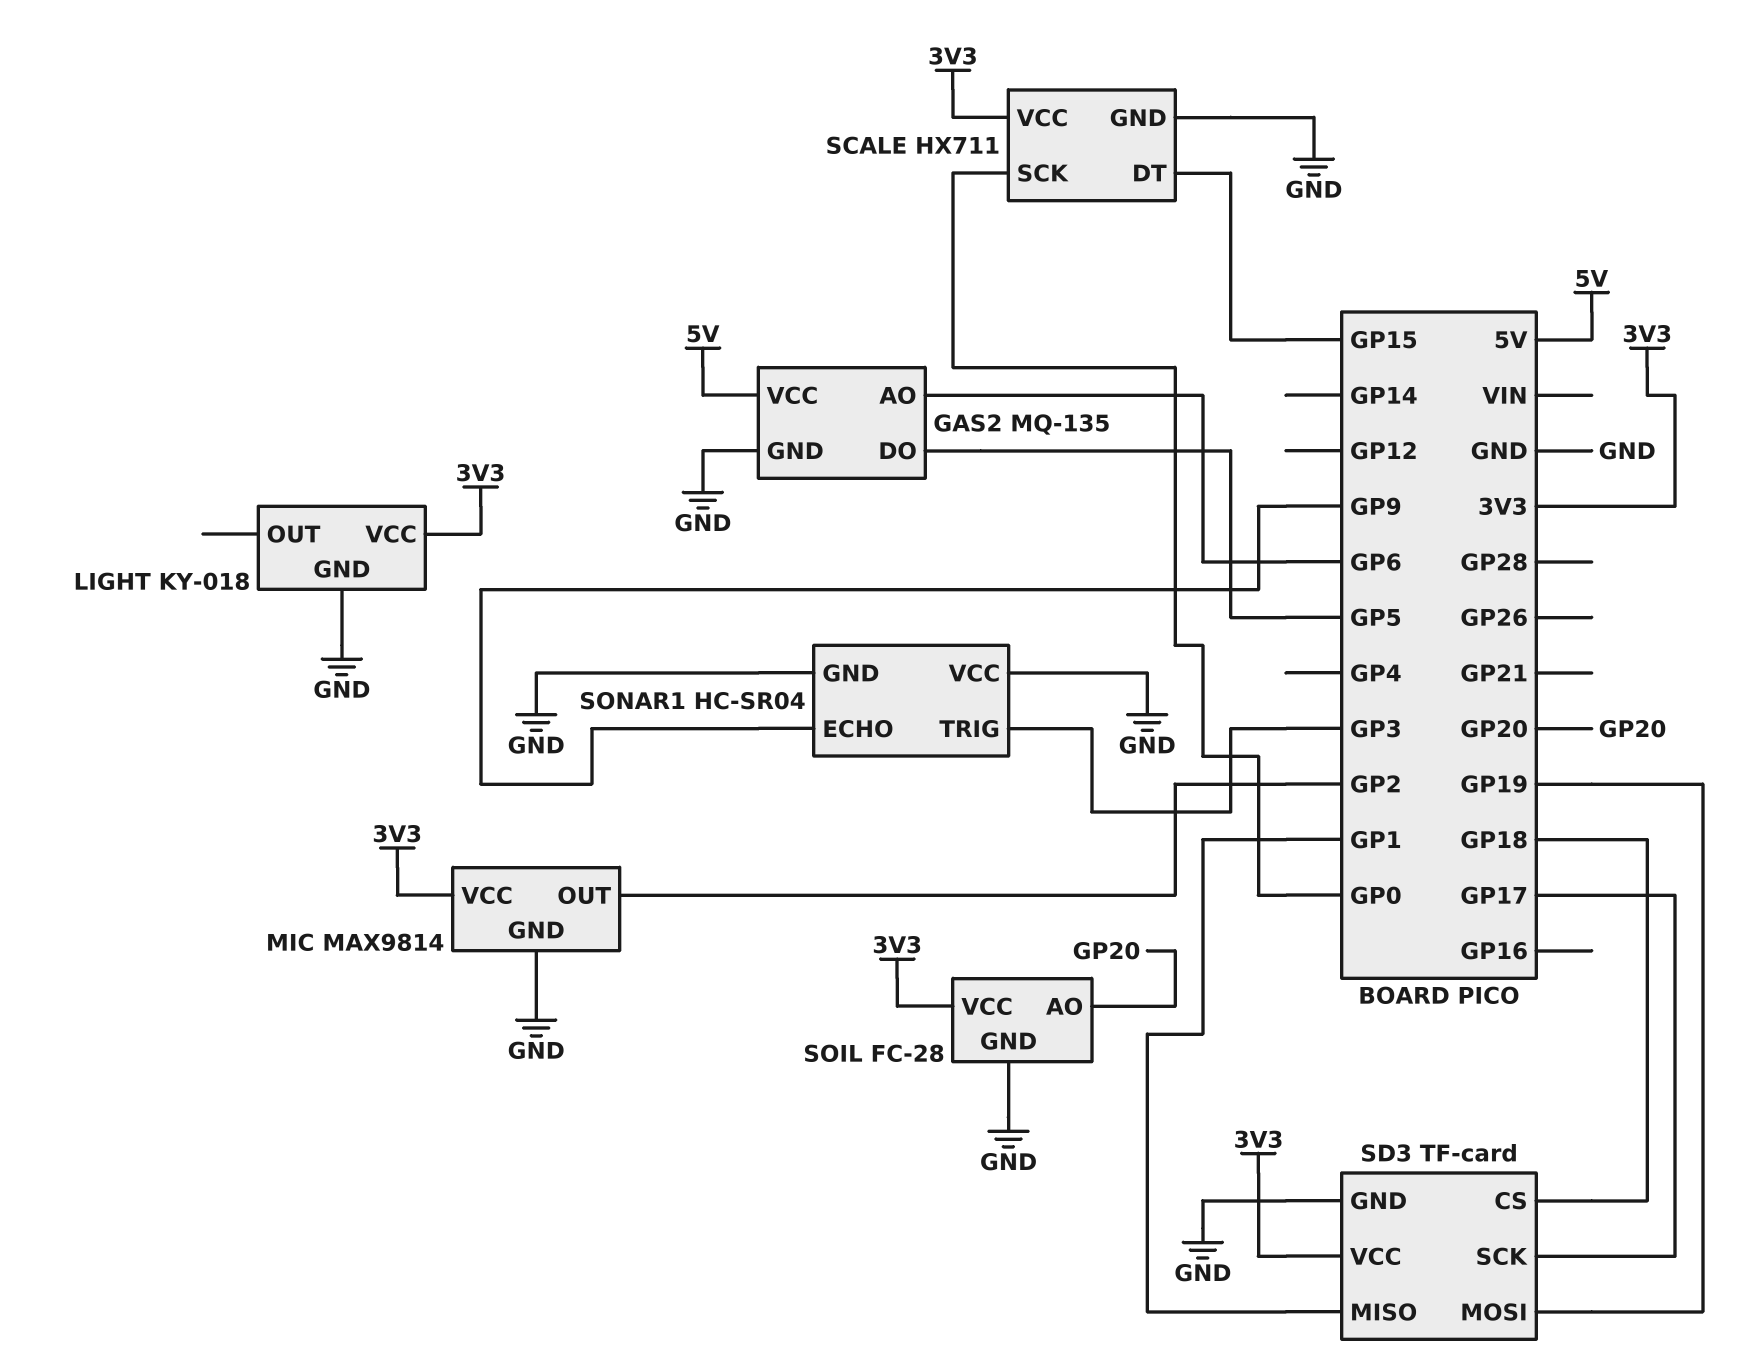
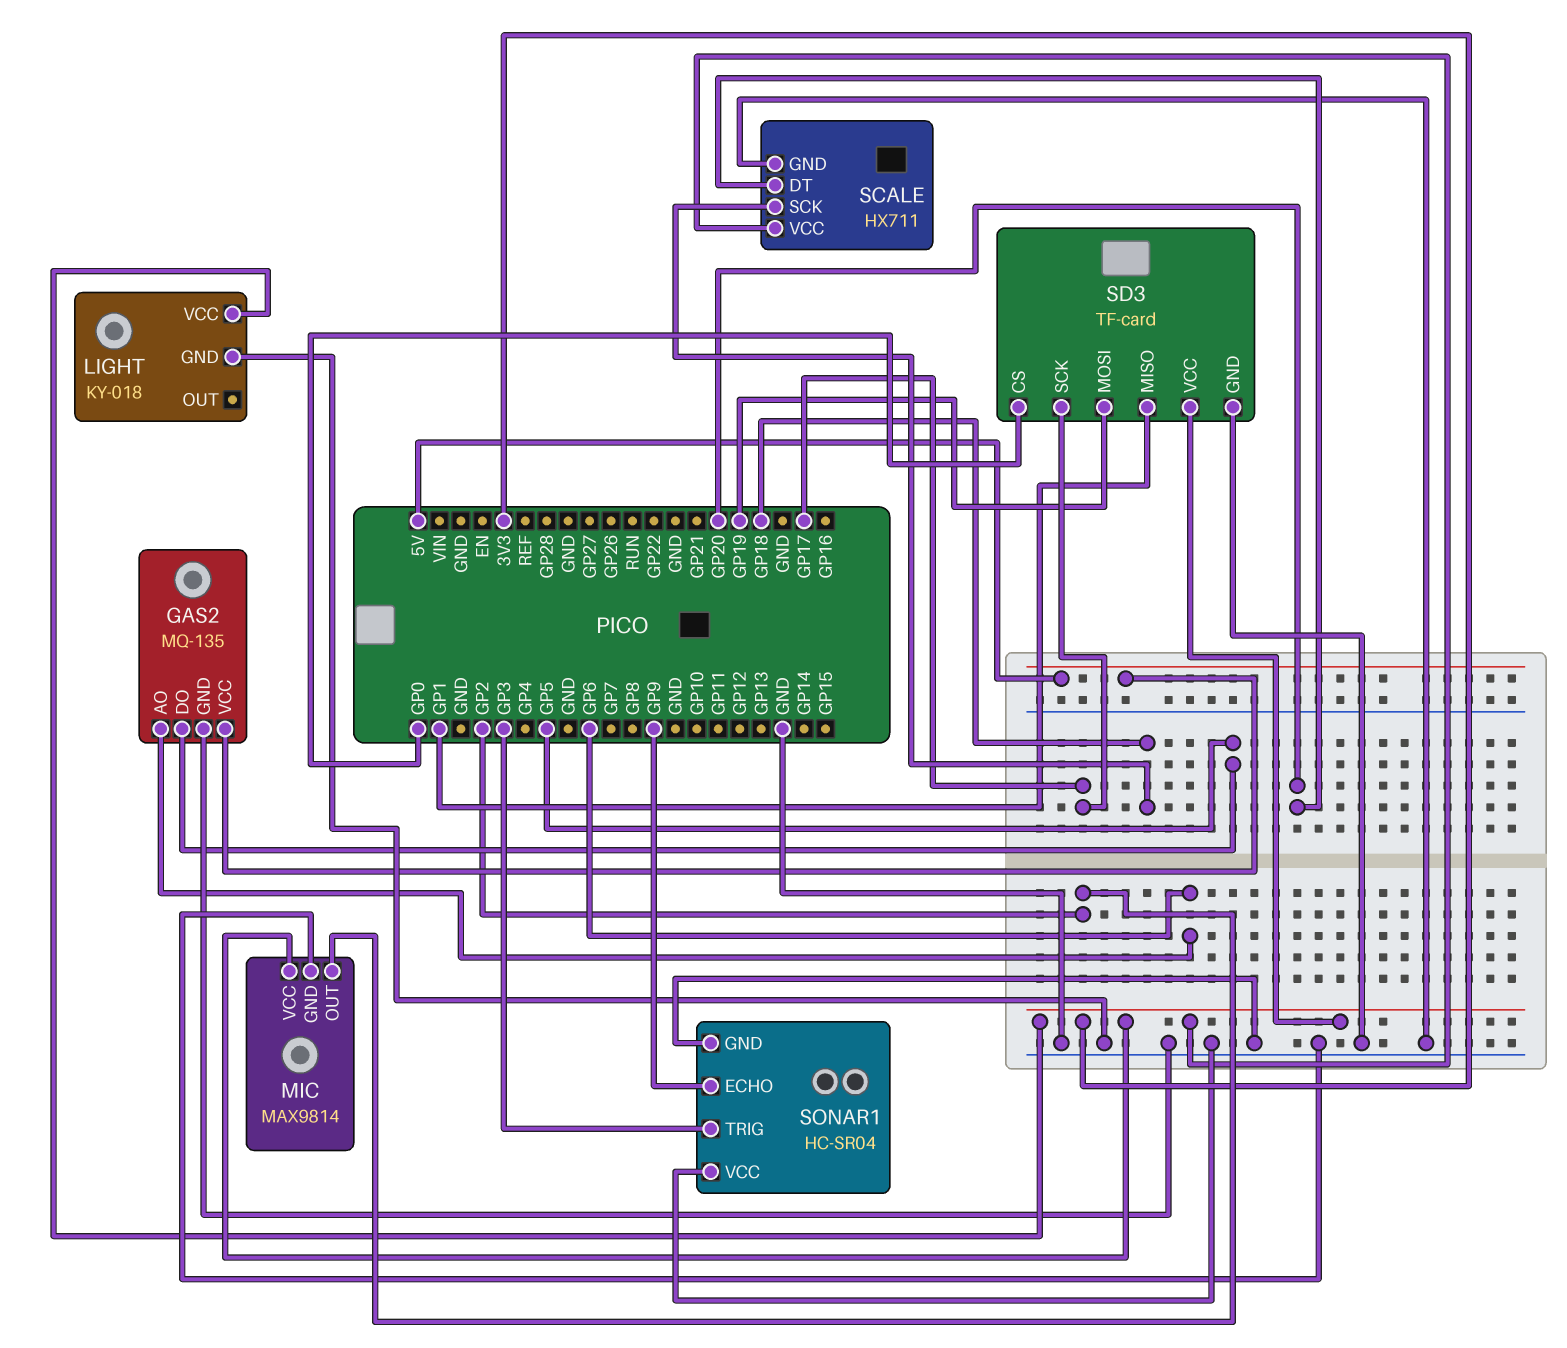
SCALE pin DT: GP15 -> GP20
SCALE pin SCK: GP0 -> GP18
SD3 pin CS: GP18 -> GP0
SOIL: FC-28 -> none
SOIL pin AO: GP20 -> none
SOIL pin GND: GND -> none
SOIL pin VCC: 3V3 -> none

